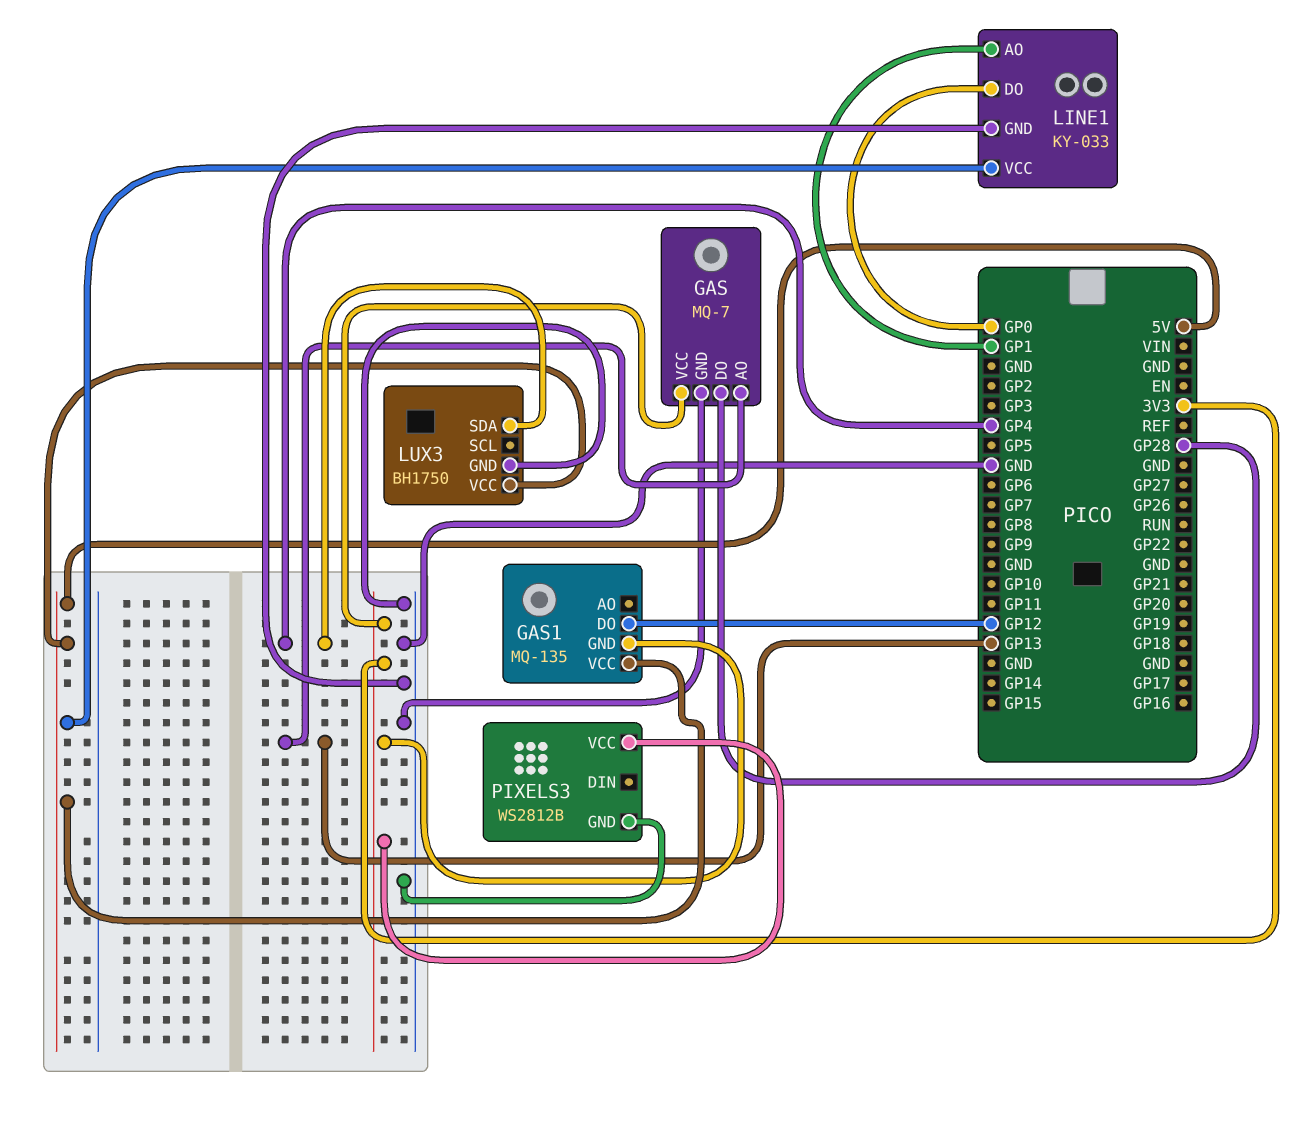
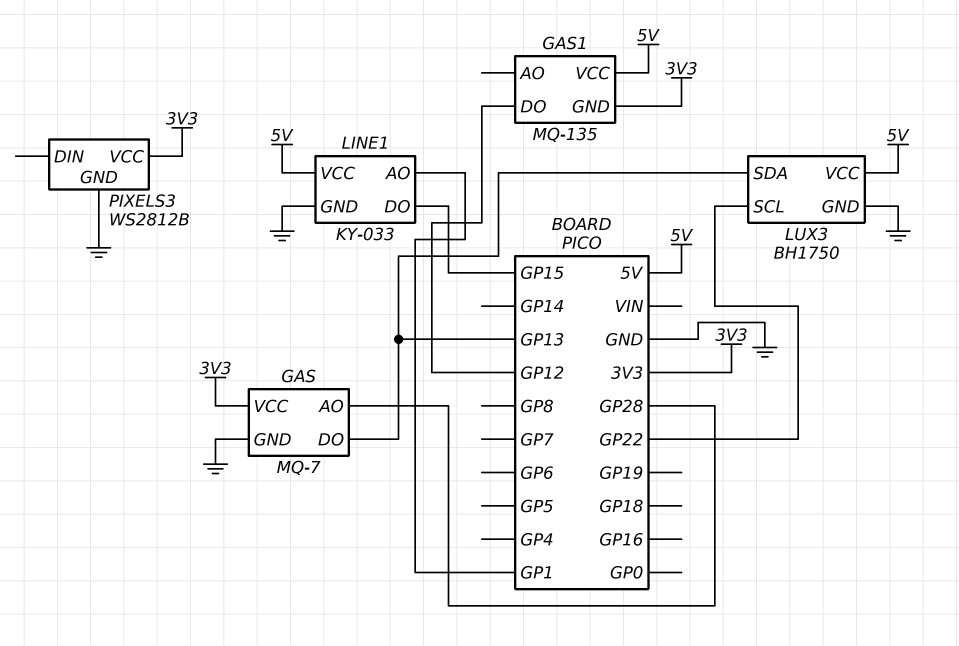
GAS pin AO: GP13 -> GP28
GAS pin DO: GP28 -> GP13
LINE1 pin DO: GP0 -> GP15
LUX3 pin SCL: none -> GP22
LUX3 pin SDA: GP4 -> GP13

